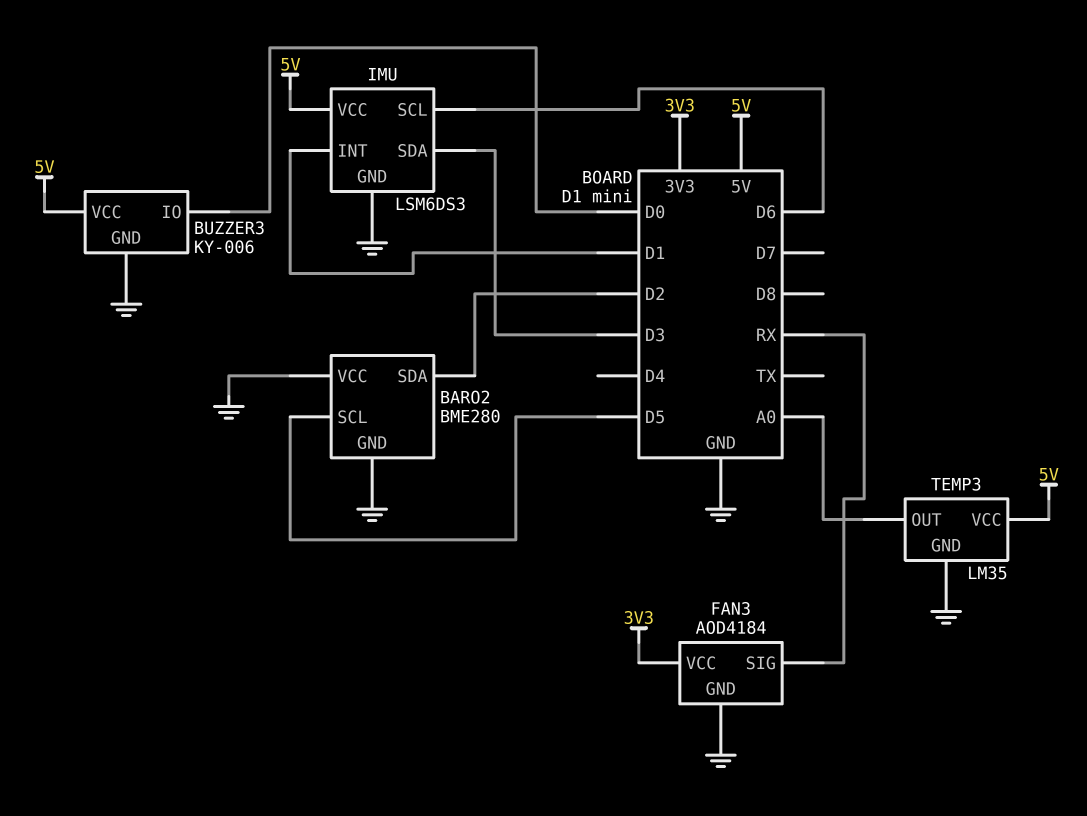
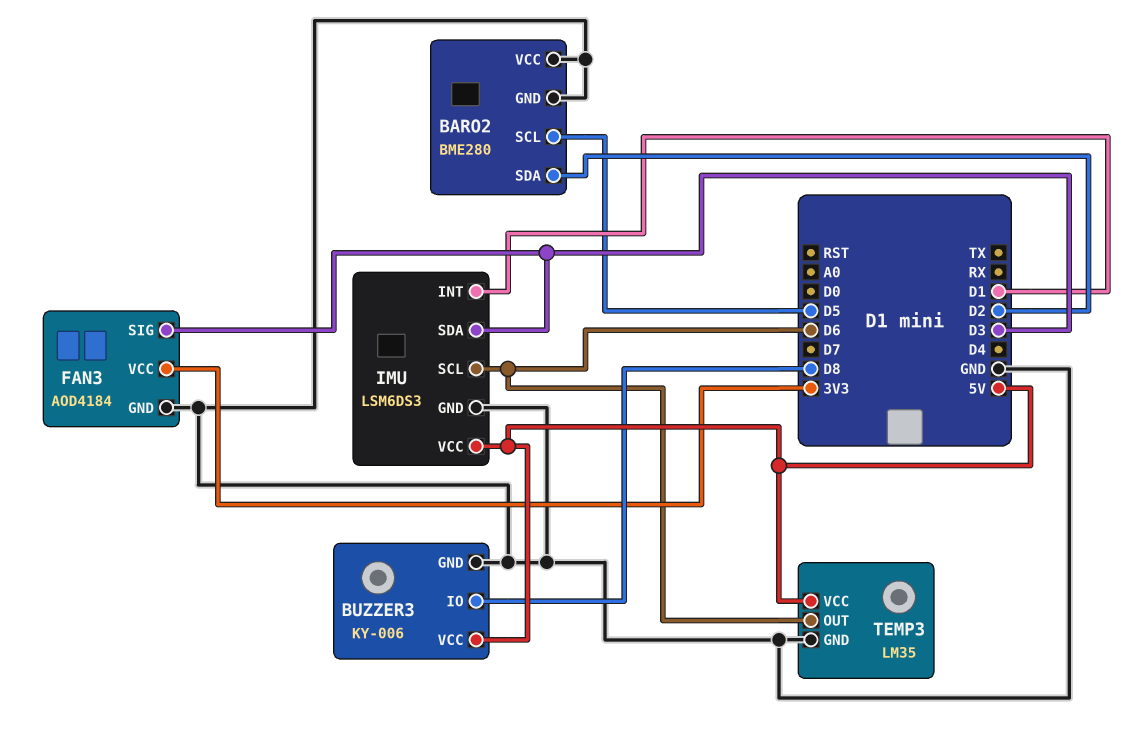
BUZZER3 pin IO: D0 -> D8
FAN3 pin SIG: RX -> D3
TEMP3 pin OUT: A0 -> D6

